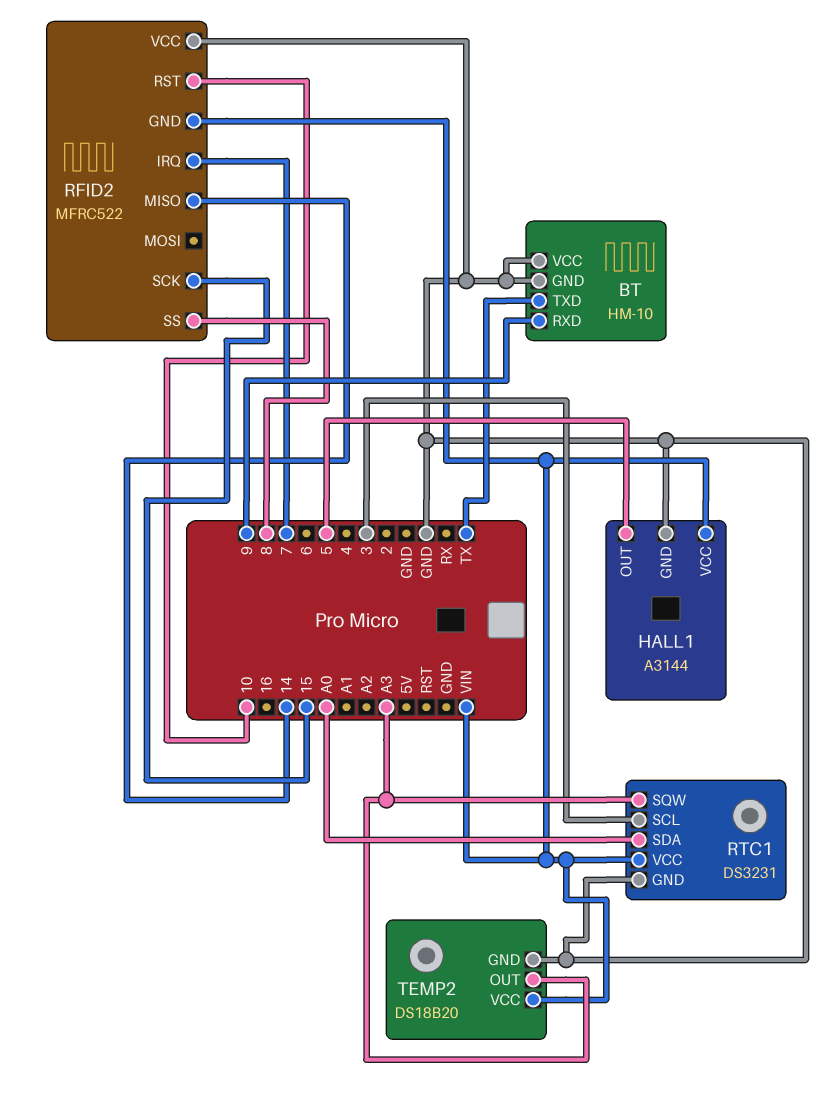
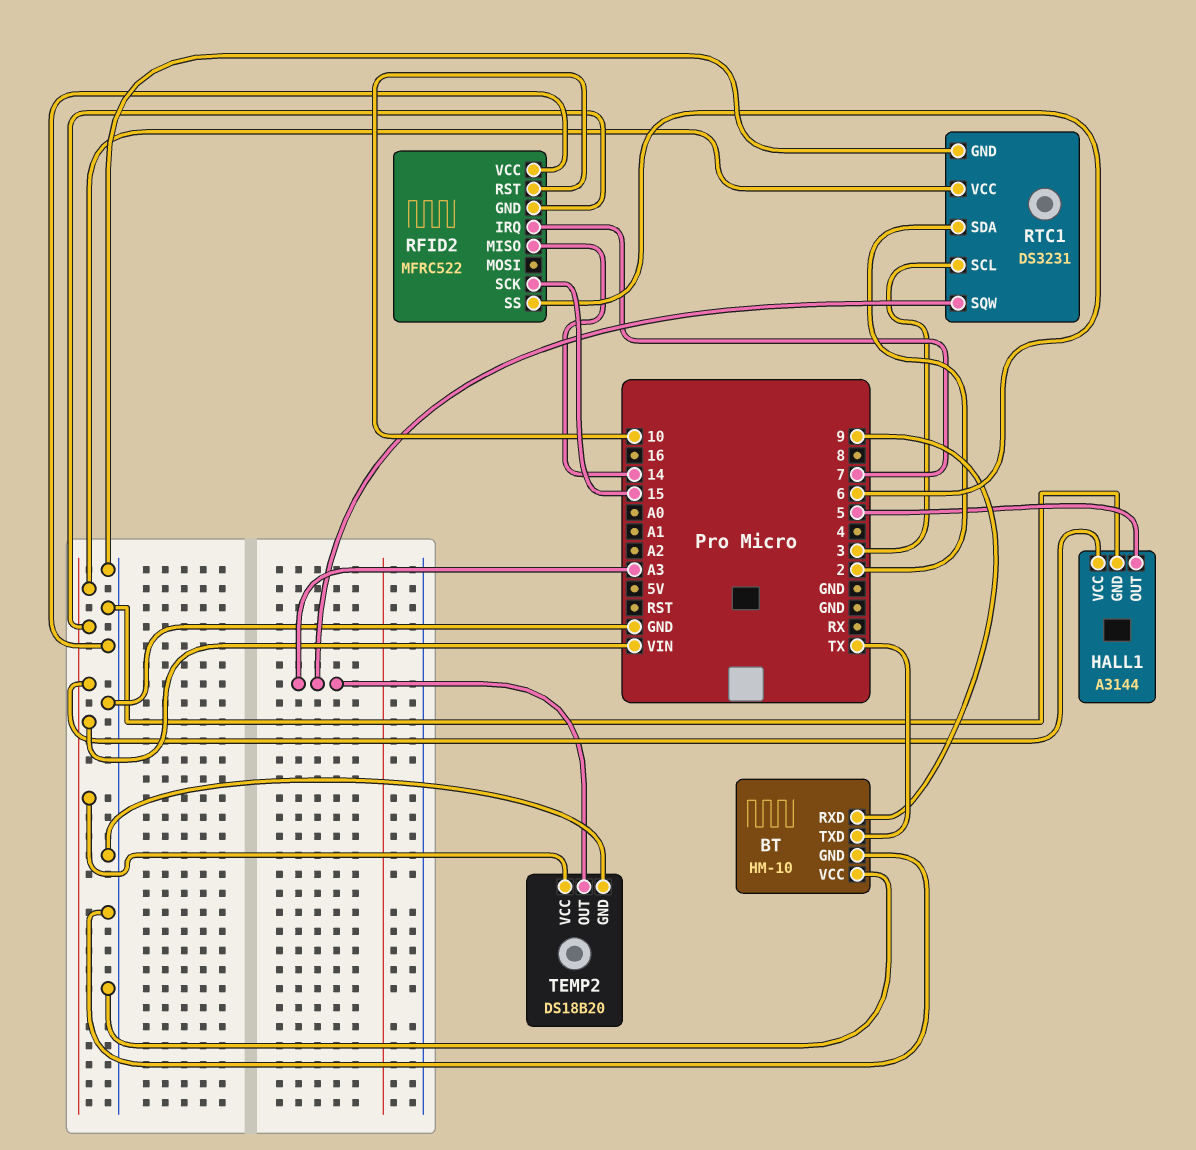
RFID2 pin SS: 8 -> 6
RTC1 pin SDA: A0 -> 2

